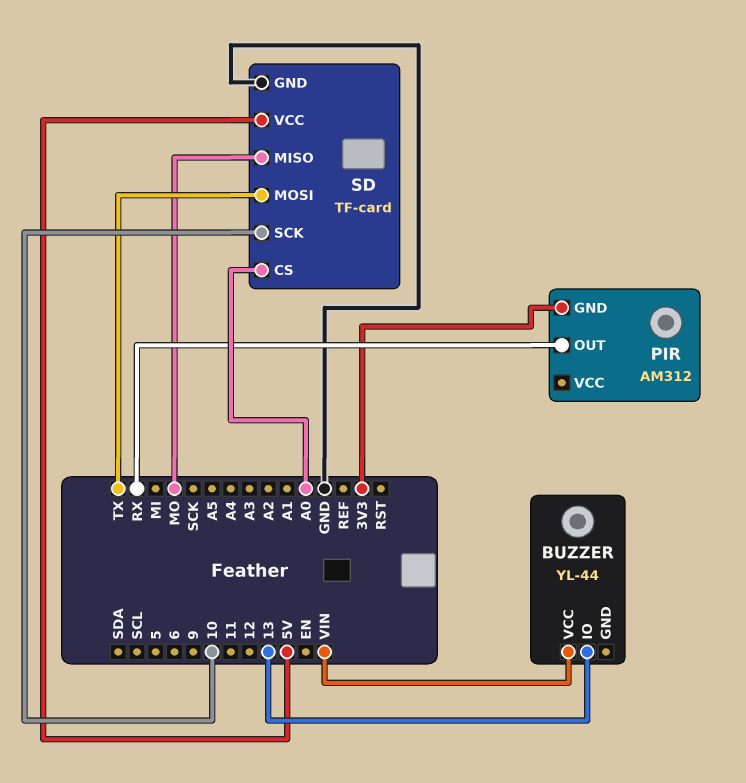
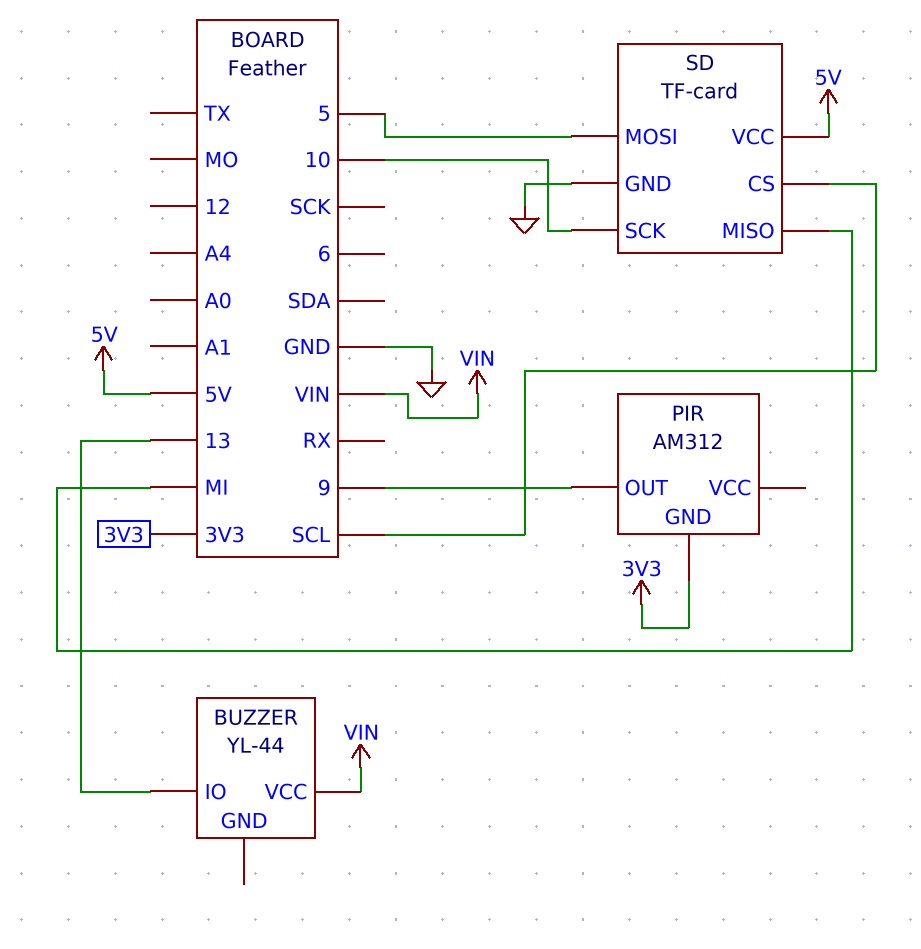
PIR pin OUT: RX -> 9
SD pin CS: A0 -> SCL
SD pin MISO: MO -> MI
SD pin MOSI: TX -> 5

